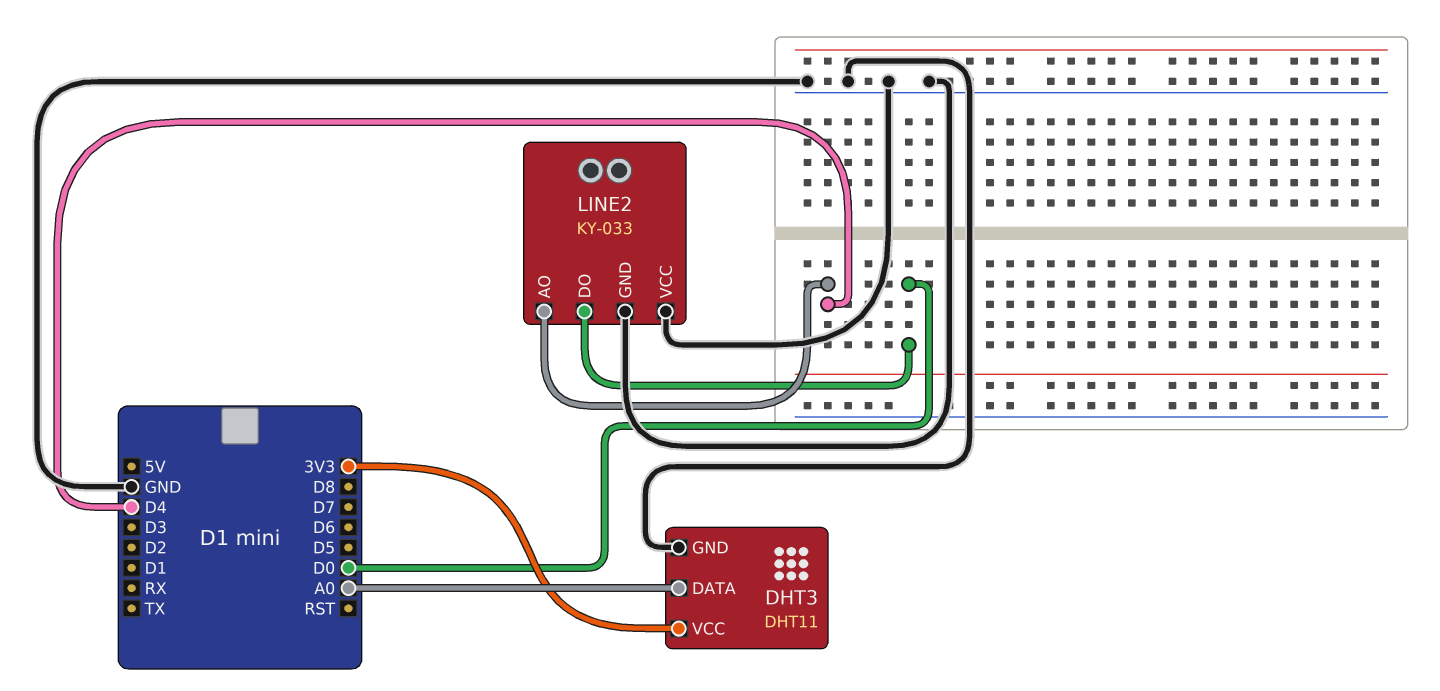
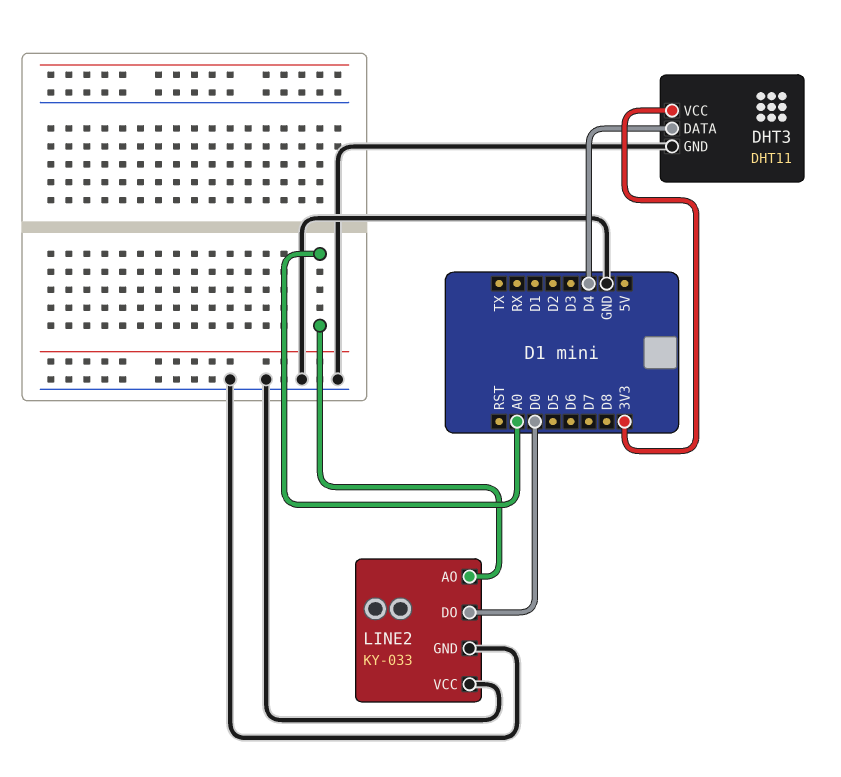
DHT3 pin DATA: A0 -> D4
LINE2 pin AO: D4 -> A0

